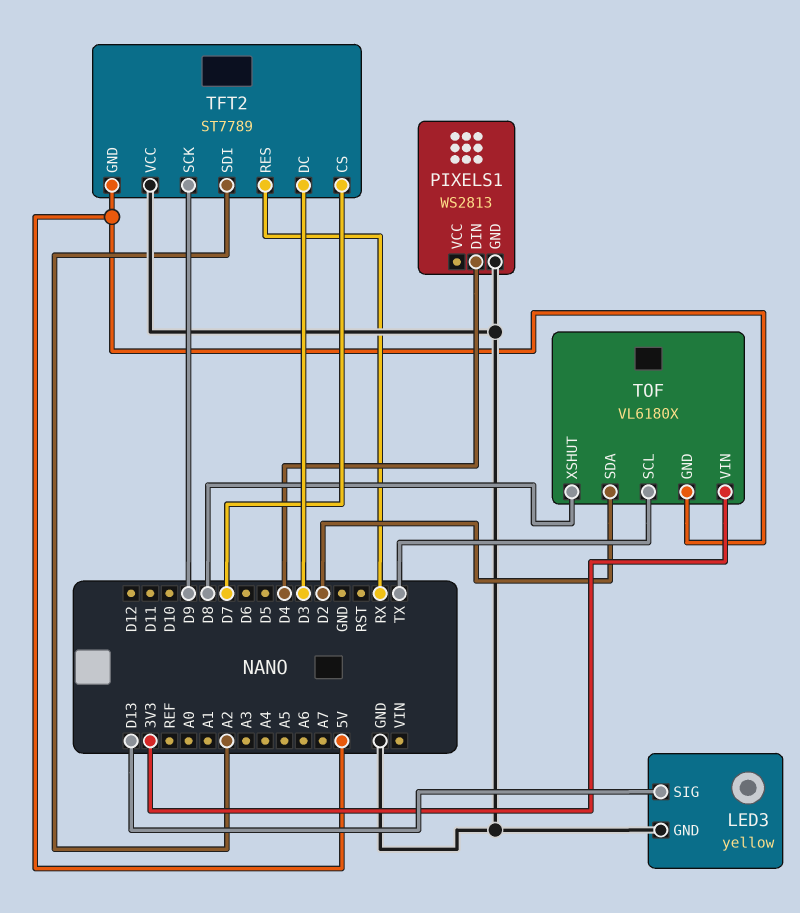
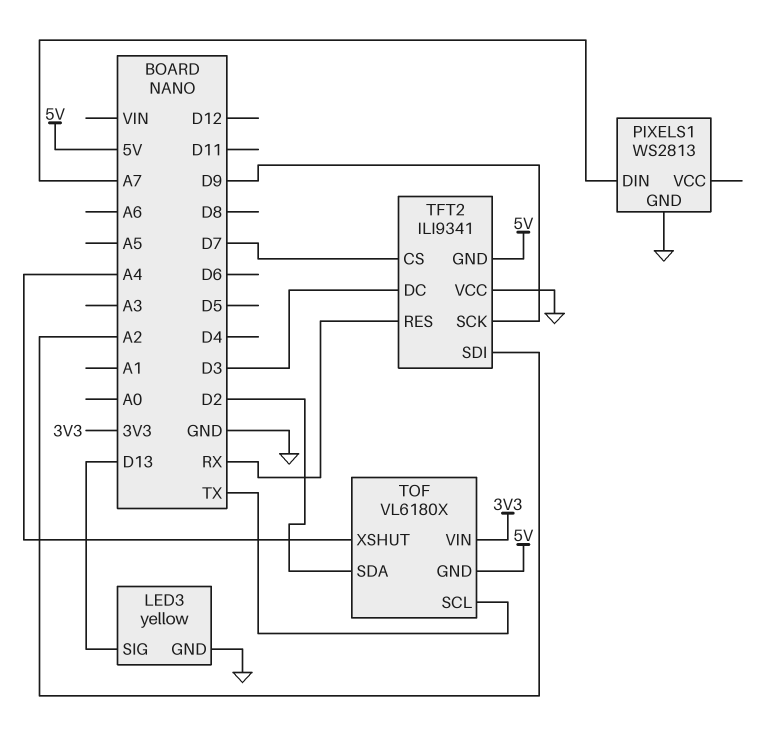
PIXELS1 pin DIN: D4 -> A7
TFT2: ST7789 -> ILI9341
TOF pin XSHUT: D8 -> A4

